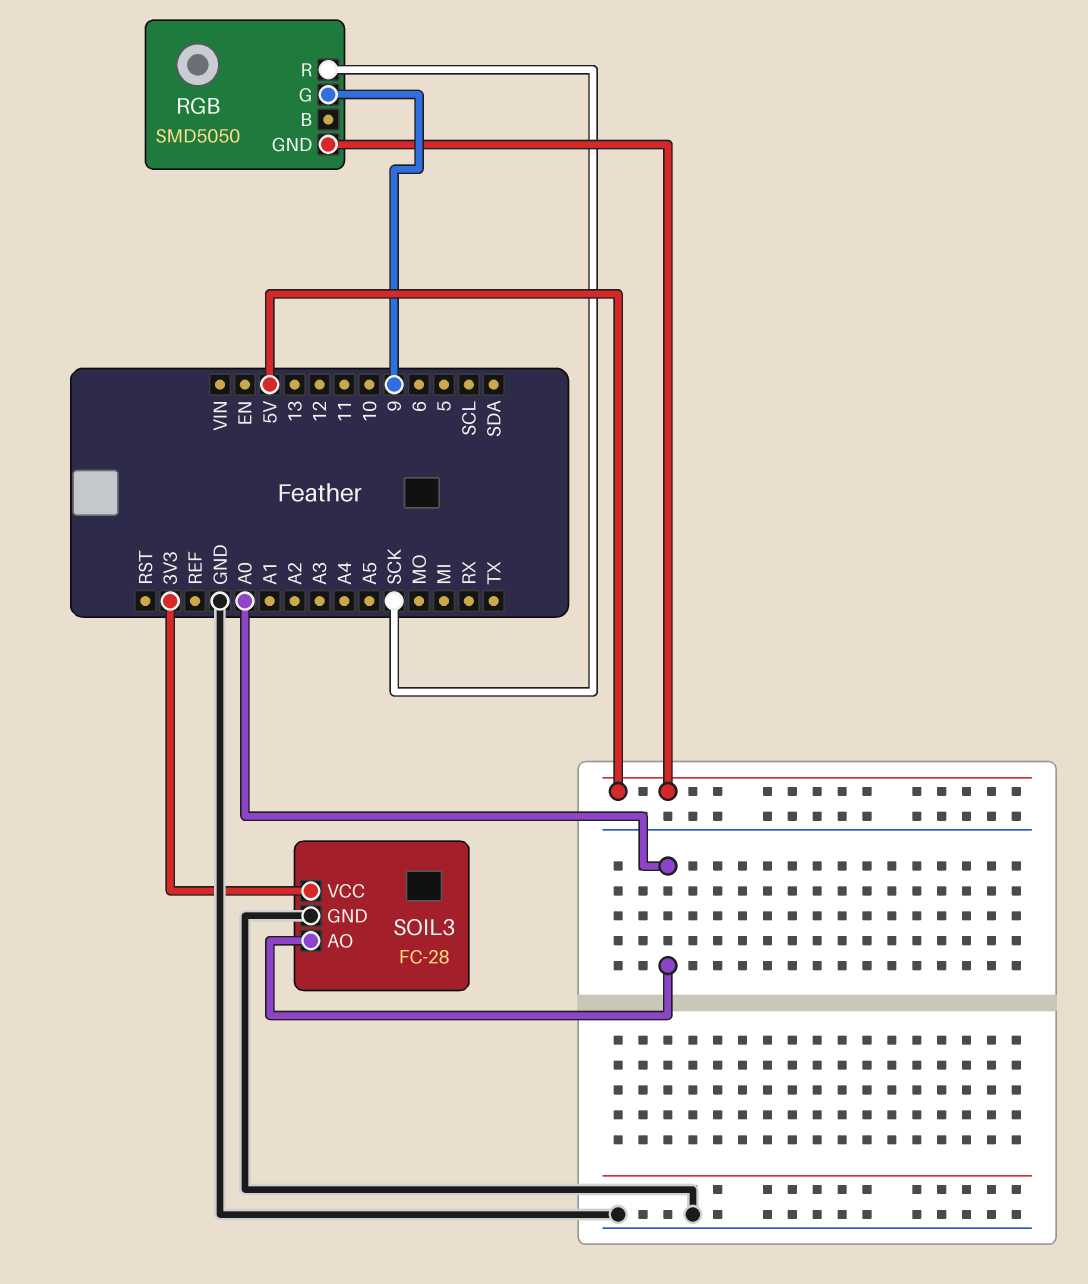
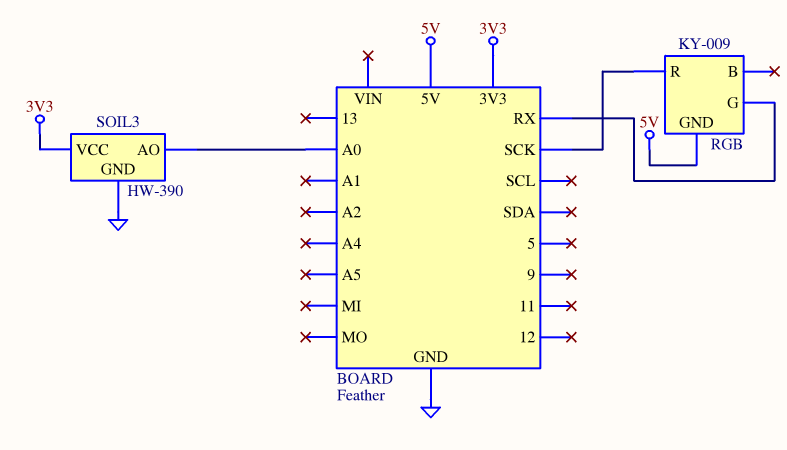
RGB: SMD5050 -> KY-009
RGB pin G: 9 -> RX
SOIL3: FC-28 -> HW-390

